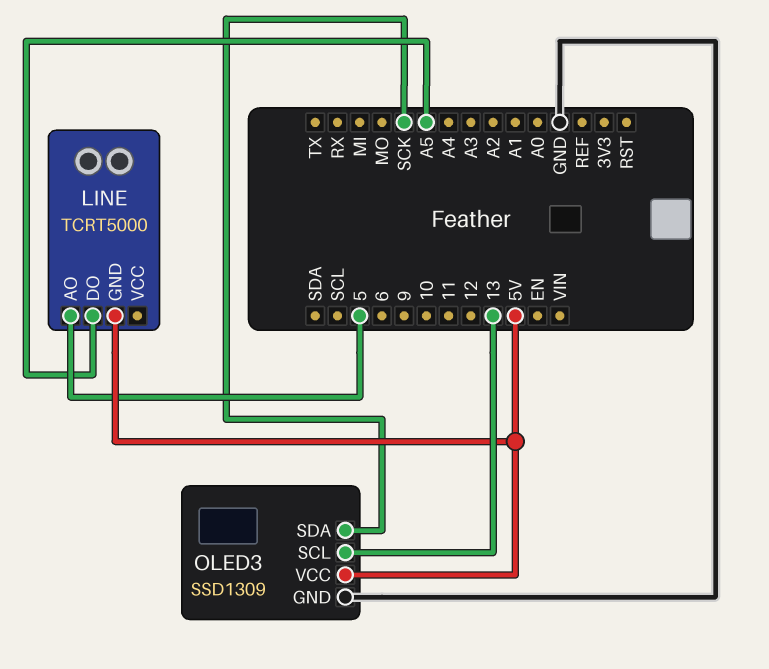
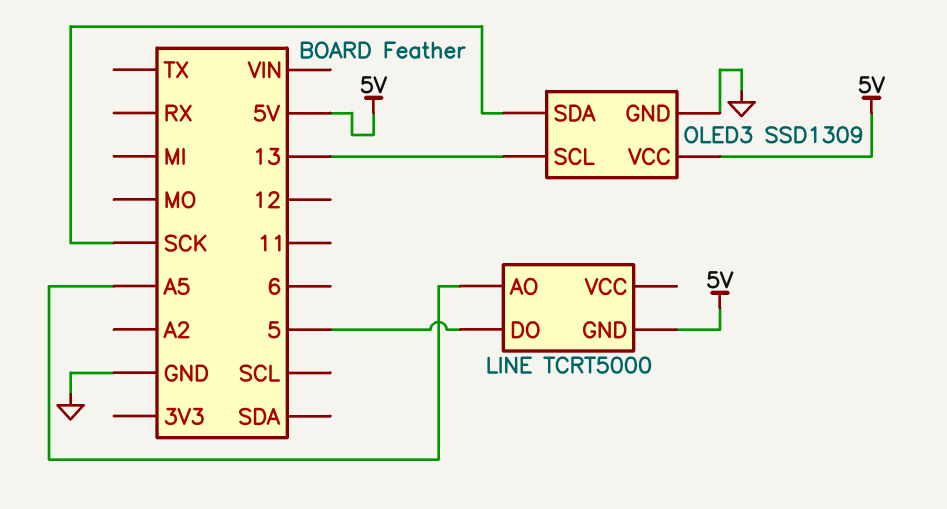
LINE pin AO: 5 -> A5
LINE pin DO: A5 -> 5

